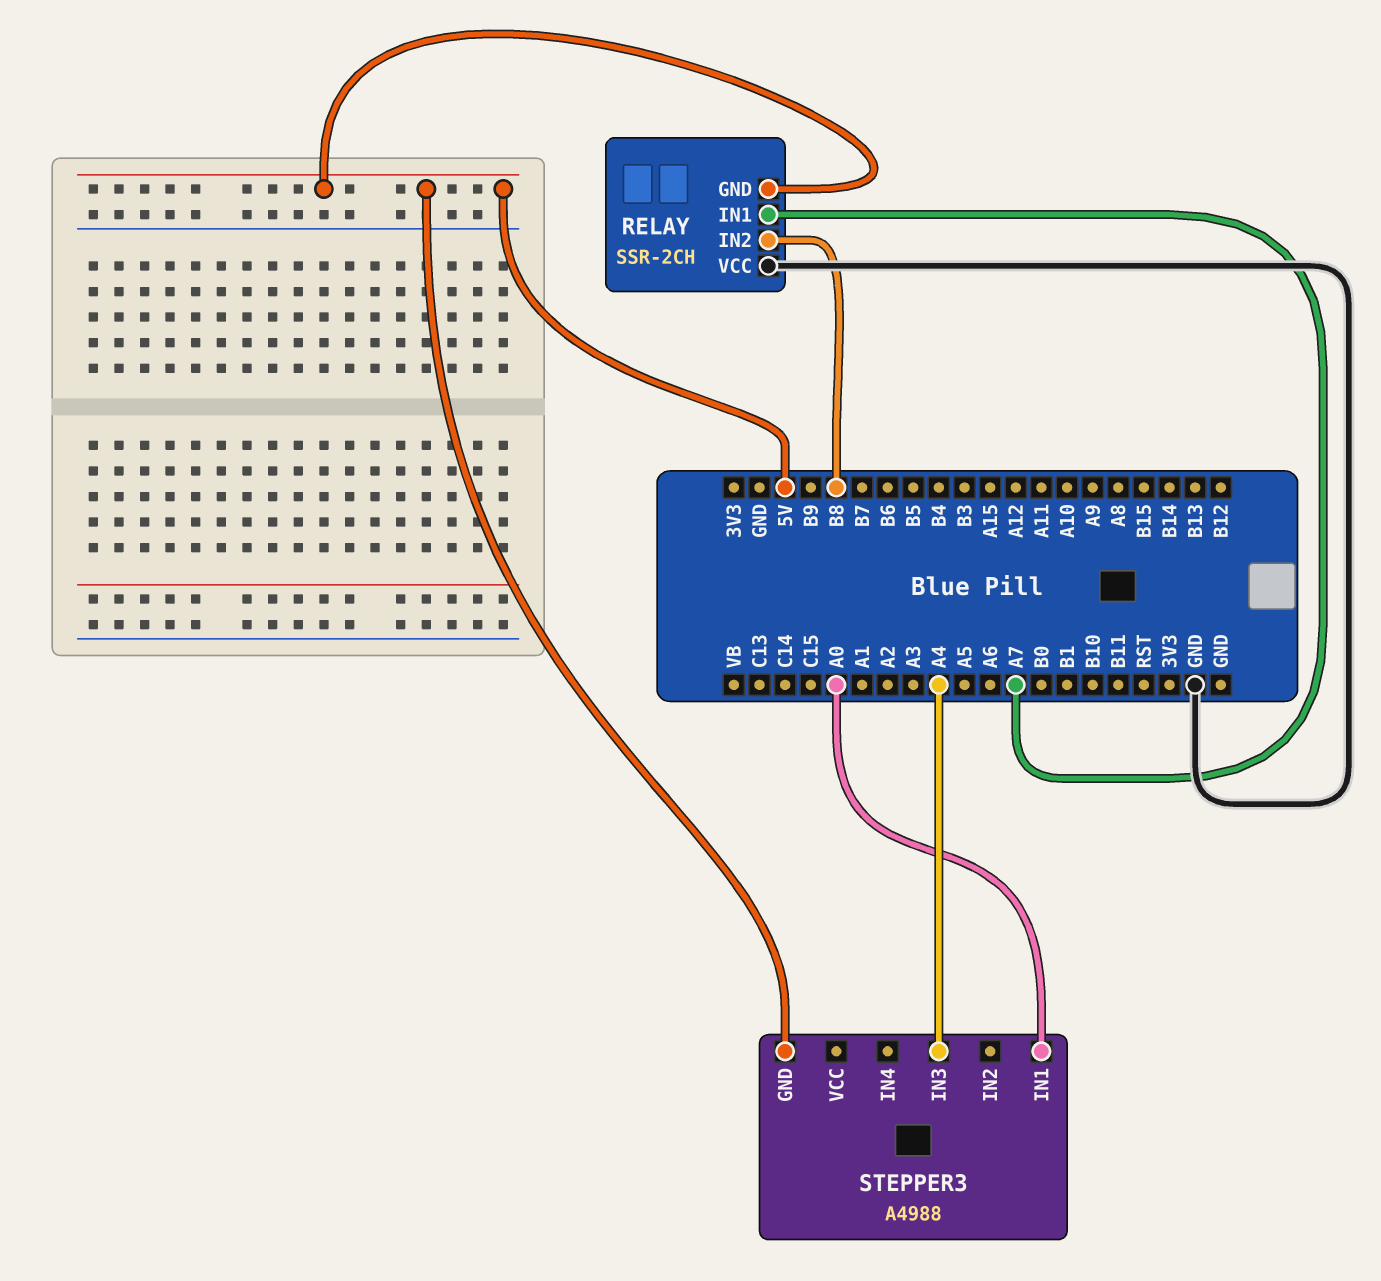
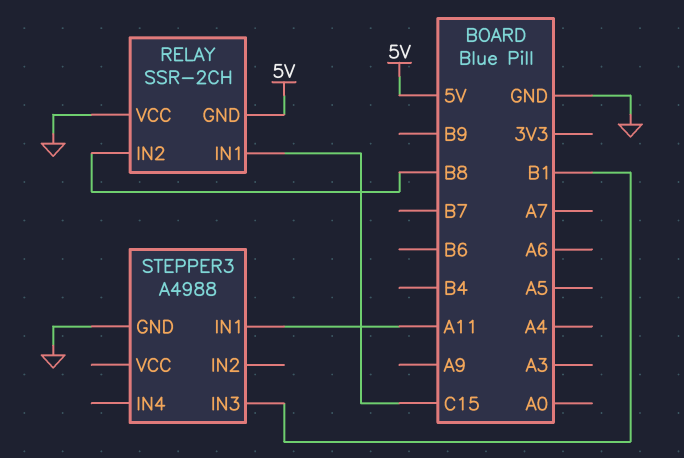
RELAY pin IN1: A7 -> C15
STEPPER3 pin GND: 5V -> GND
STEPPER3 pin IN1: A0 -> A11
STEPPER3 pin IN3: A4 -> B1

